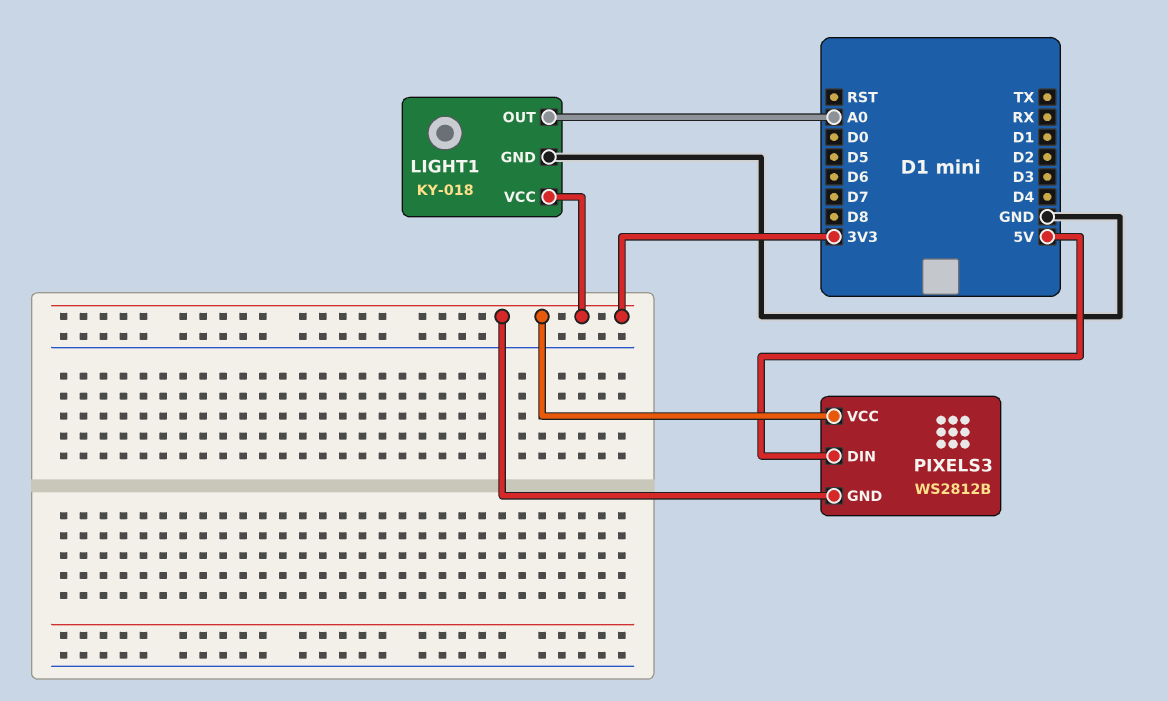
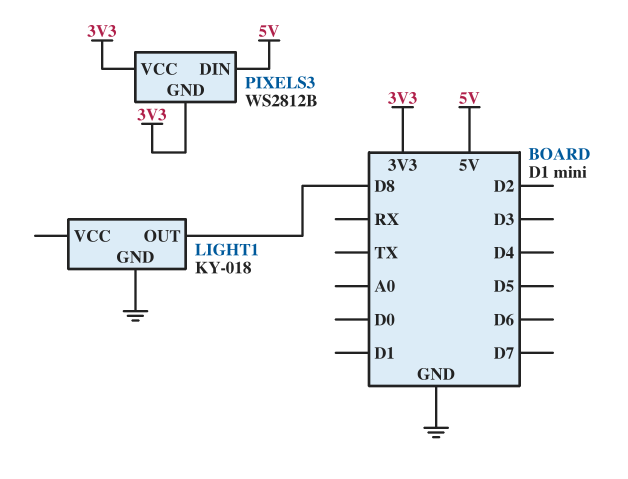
LIGHT1 pin OUT: A0 -> D8
LIGHT1 pin VCC: 3V3 -> none

